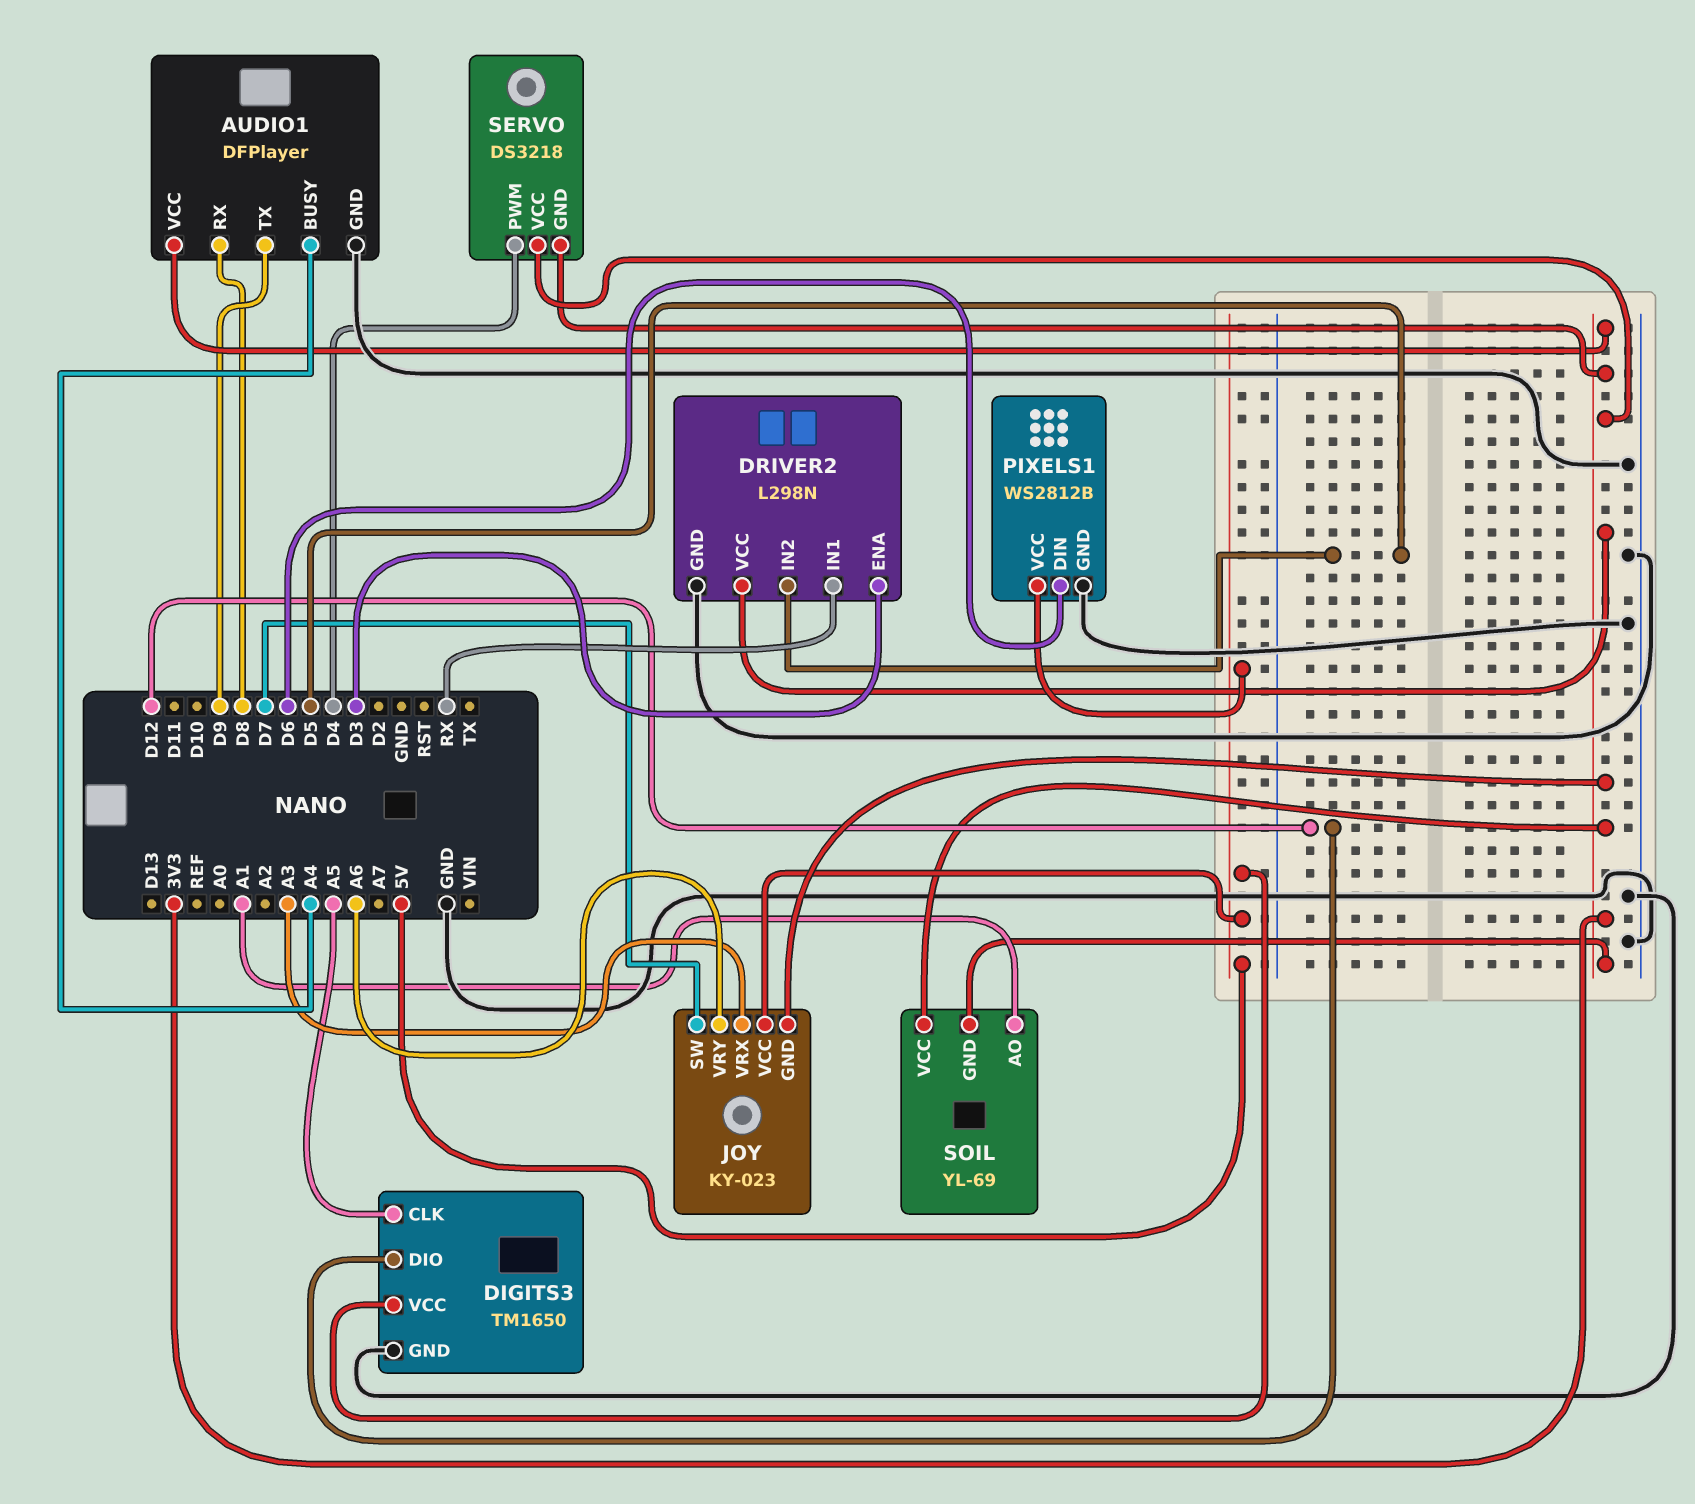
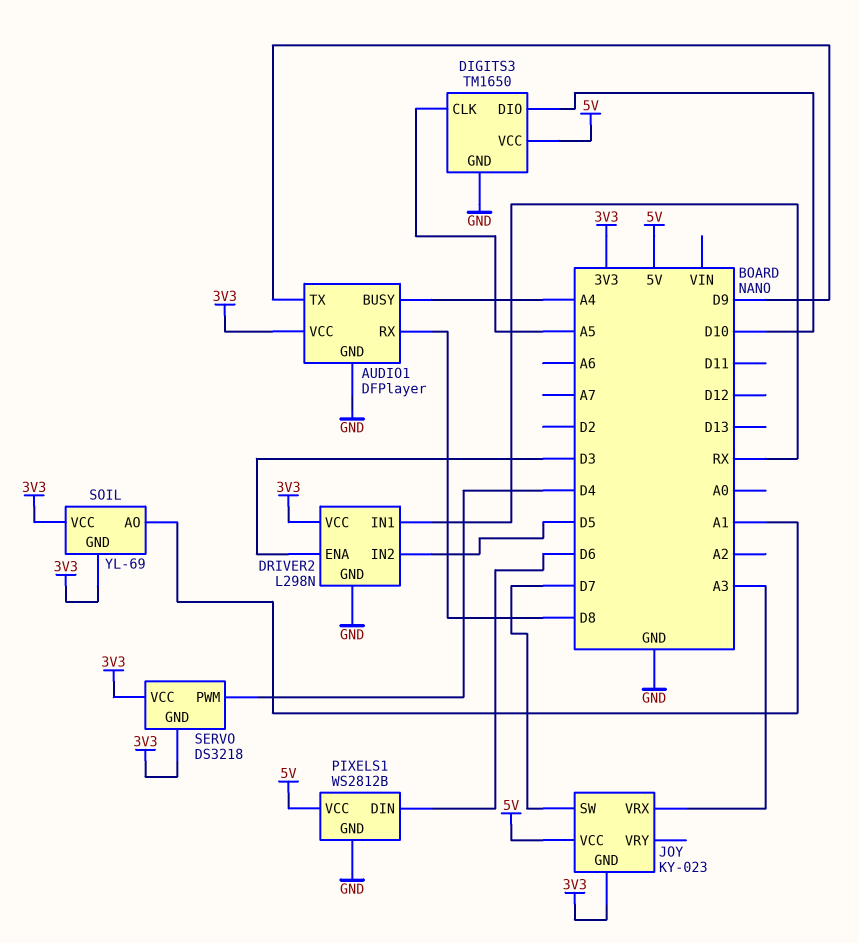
DIGITS3 pin DIO: D12 -> D10
JOY pin VRY: A6 -> none

